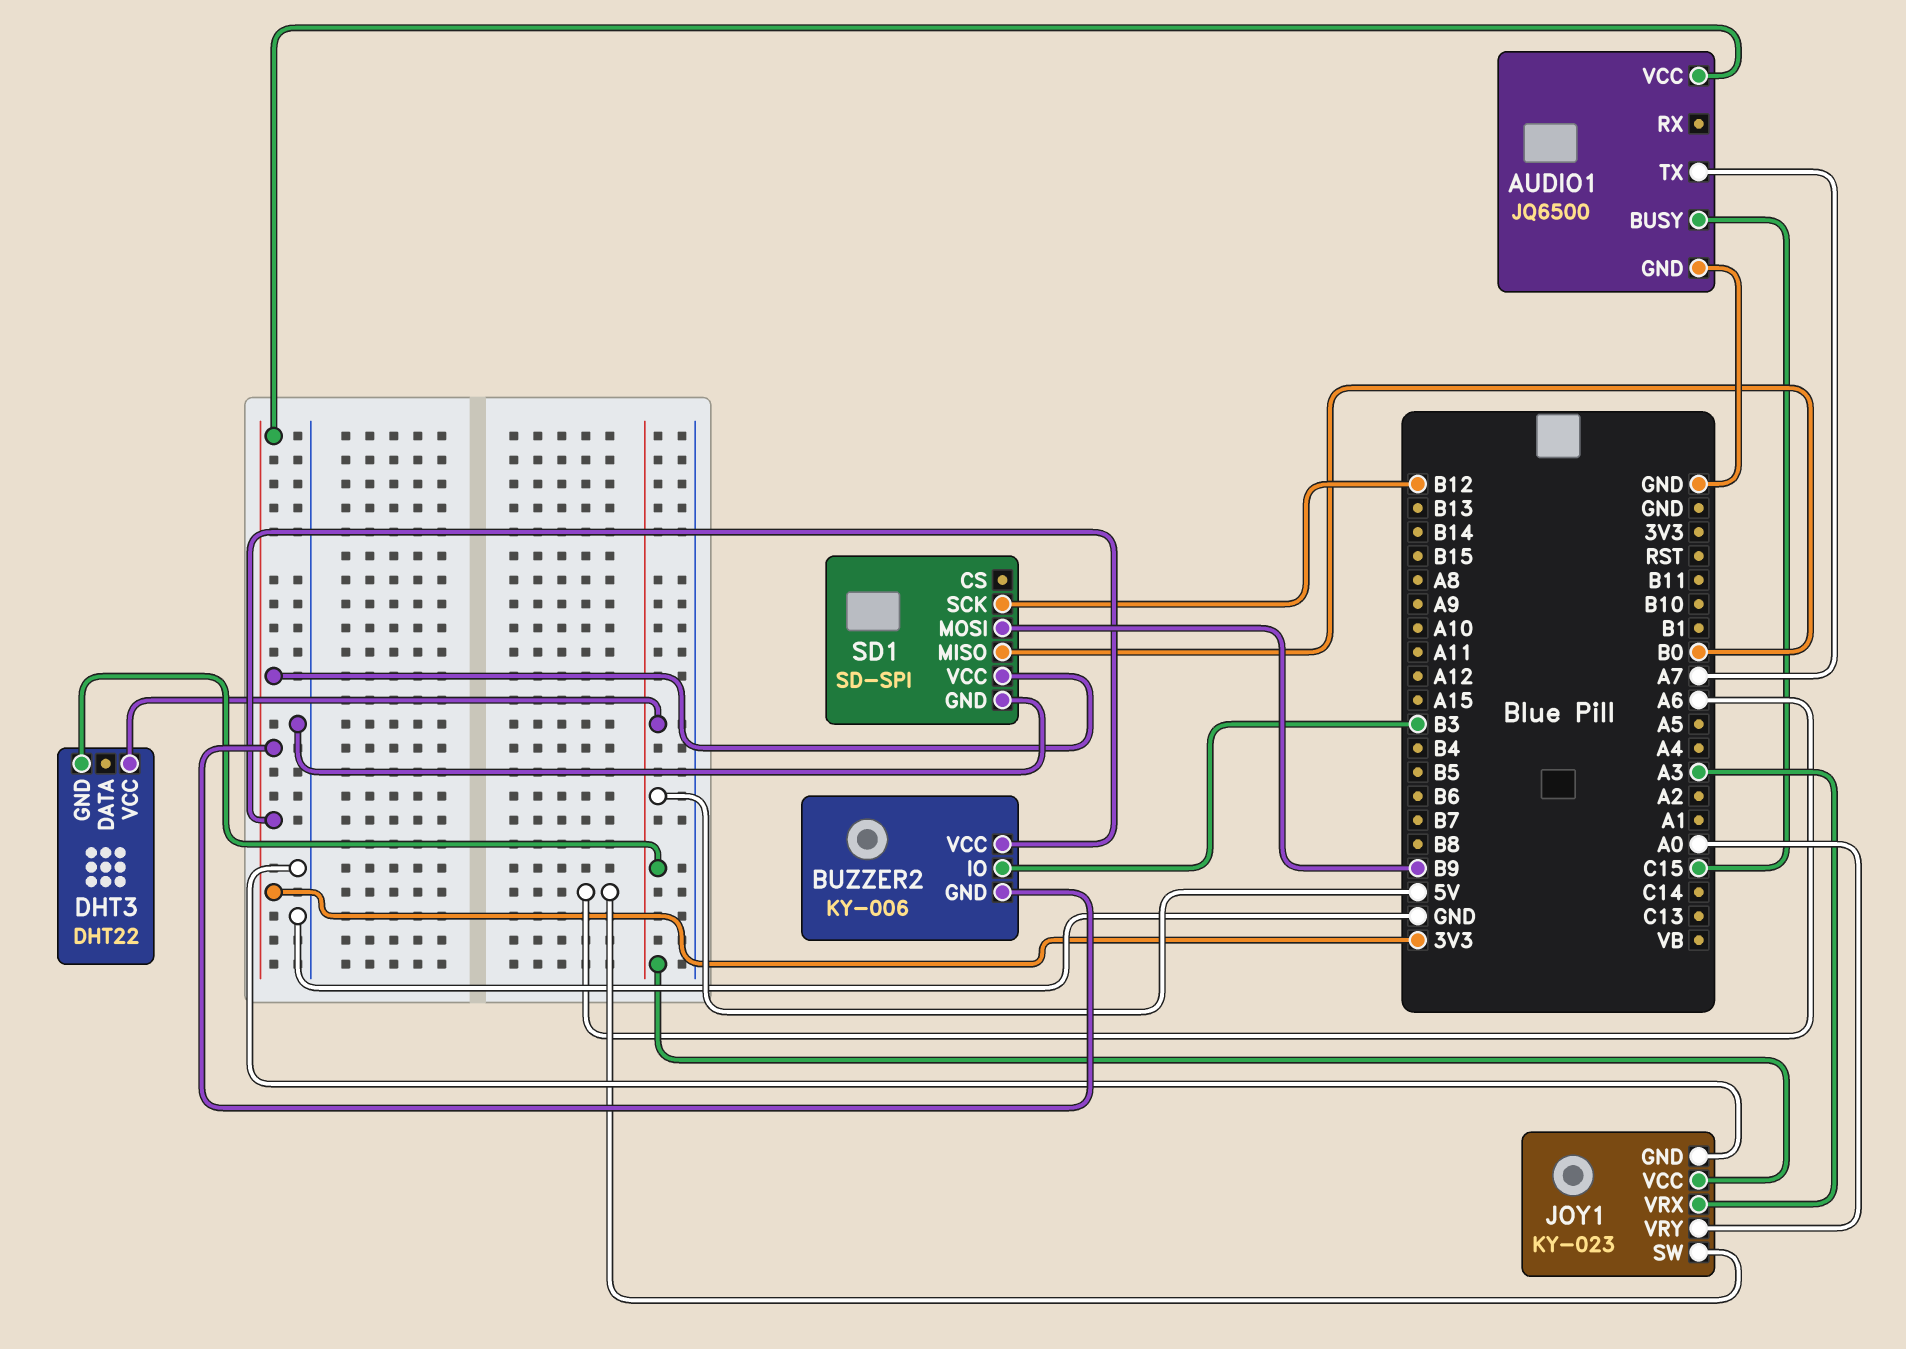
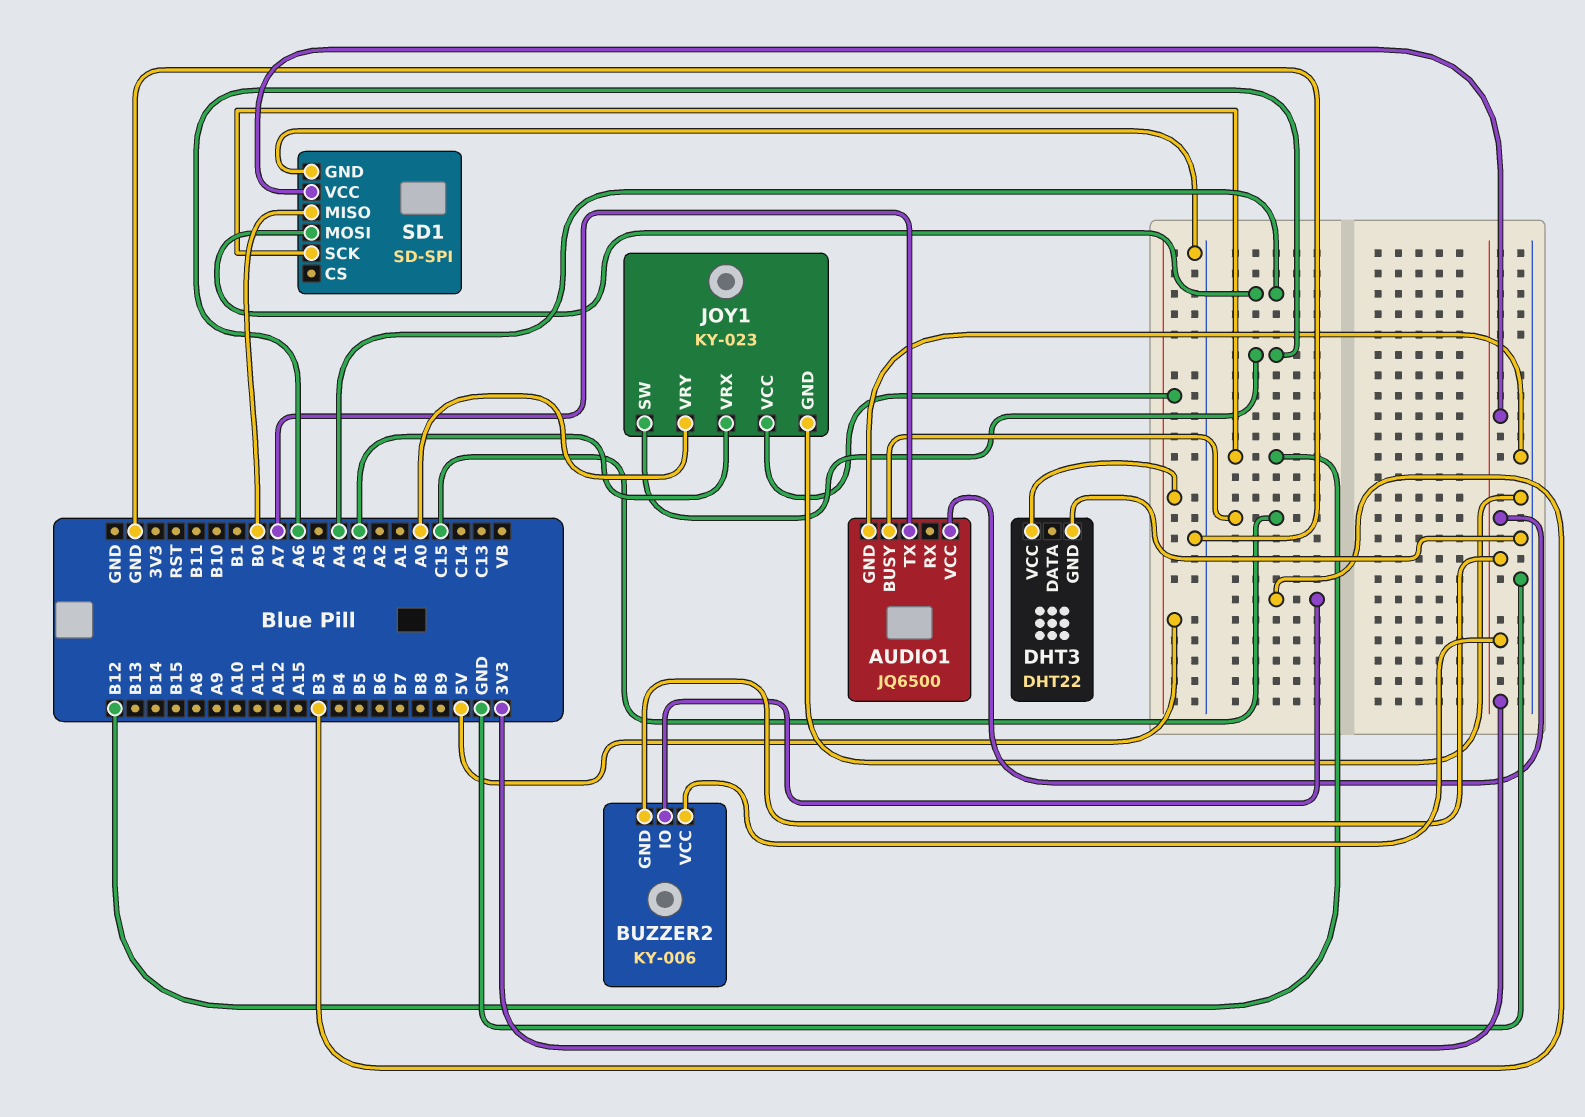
DHT3 pin GND: 5V -> GND
SD1 pin MOSI: B9 -> A4

